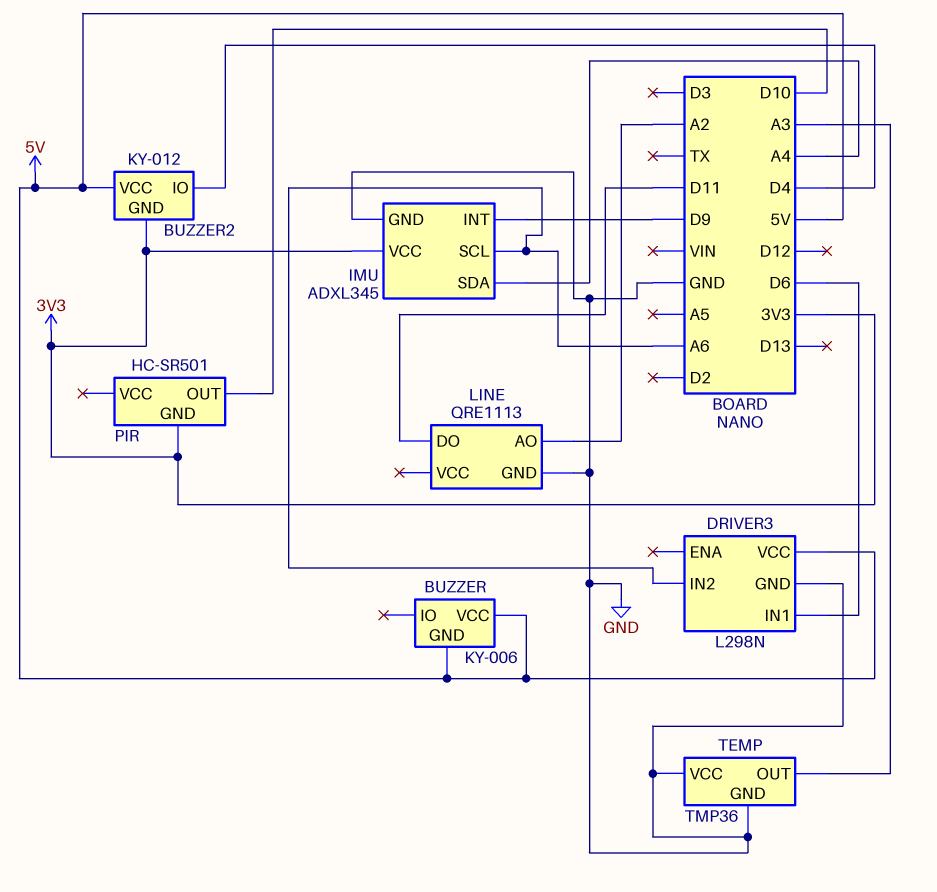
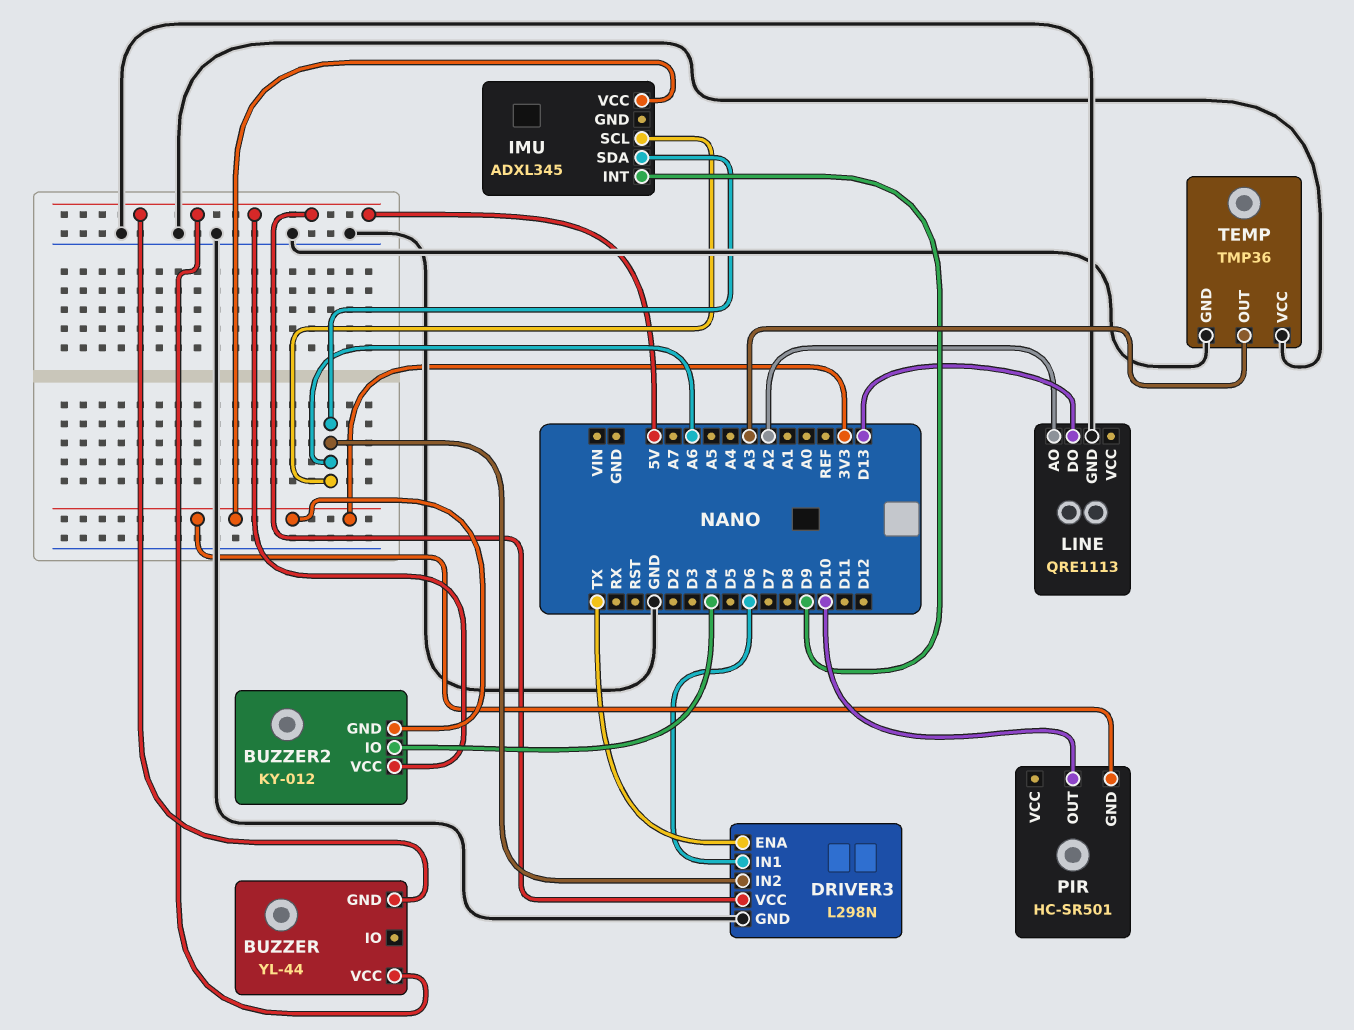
BUZZER: KY-006 -> YL-44
DRIVER3 pin ENA: none -> TX
IMU pin GND: GND -> none
IMU pin SDA: A4 -> A6
LINE pin DO: D11 -> D13

